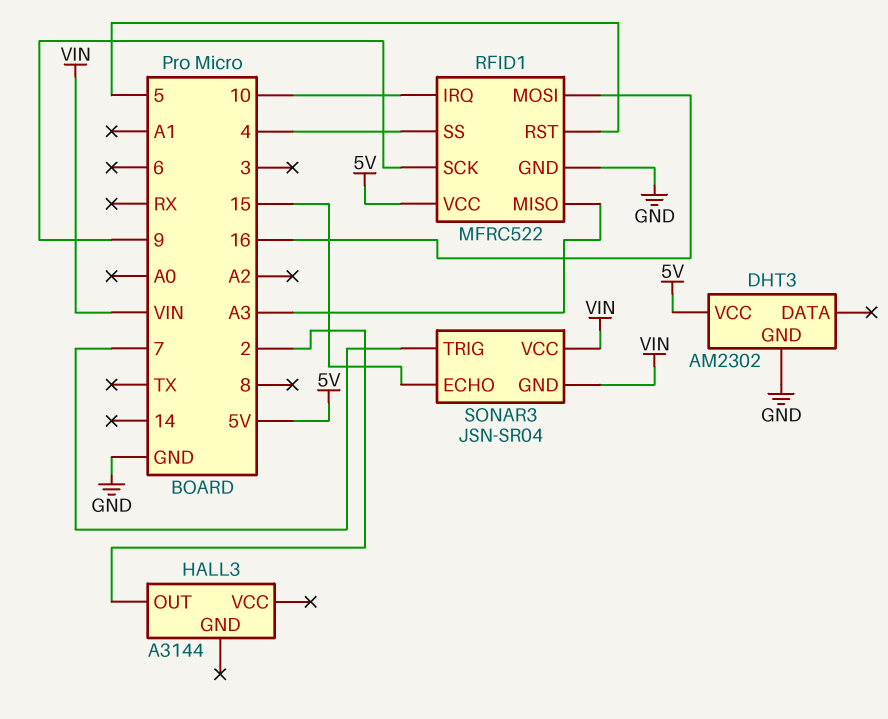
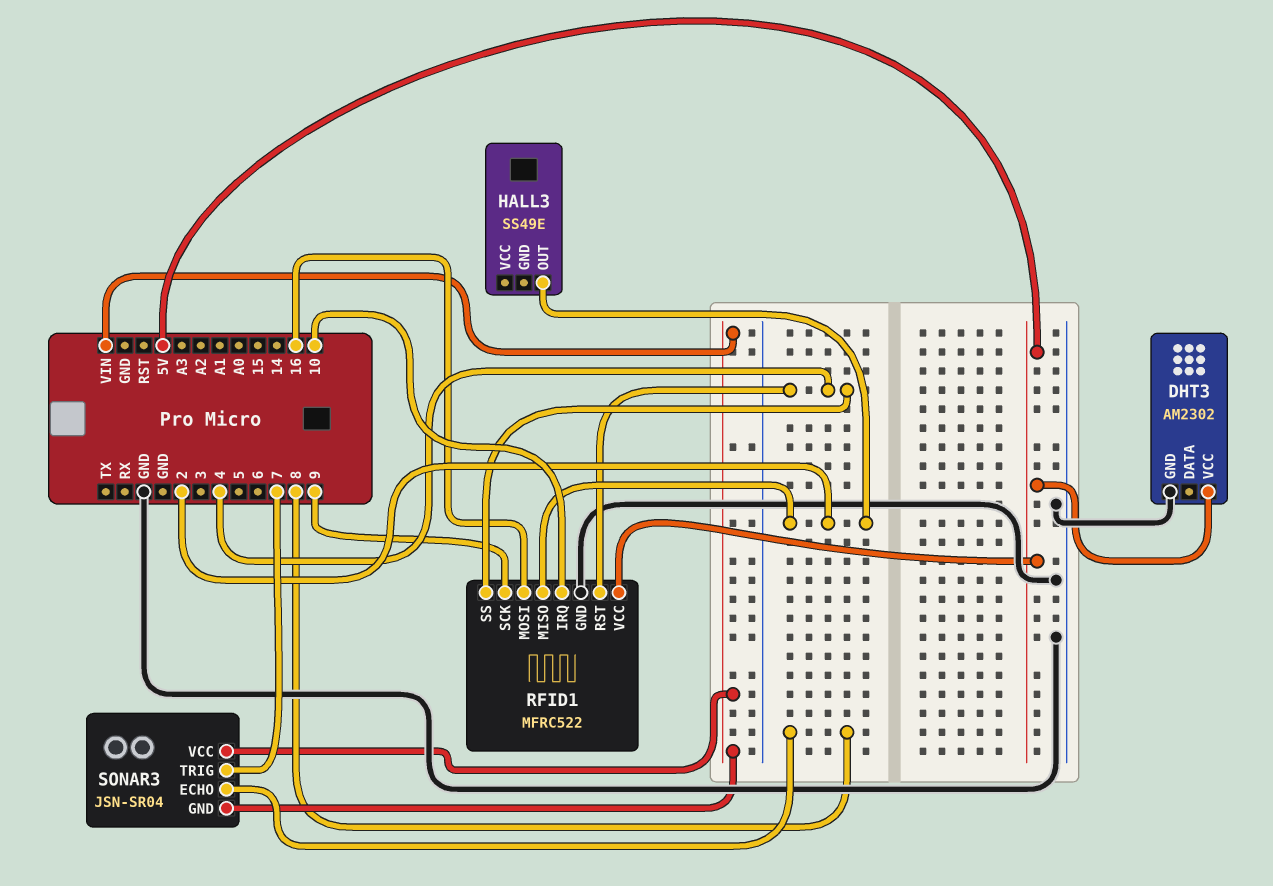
HALL3: A3144 -> SS49E
RFID1 pin MISO: A3 -> 2
RFID1 pin RST: 5 -> 4
SONAR3 pin ECHO: 15 -> 8

